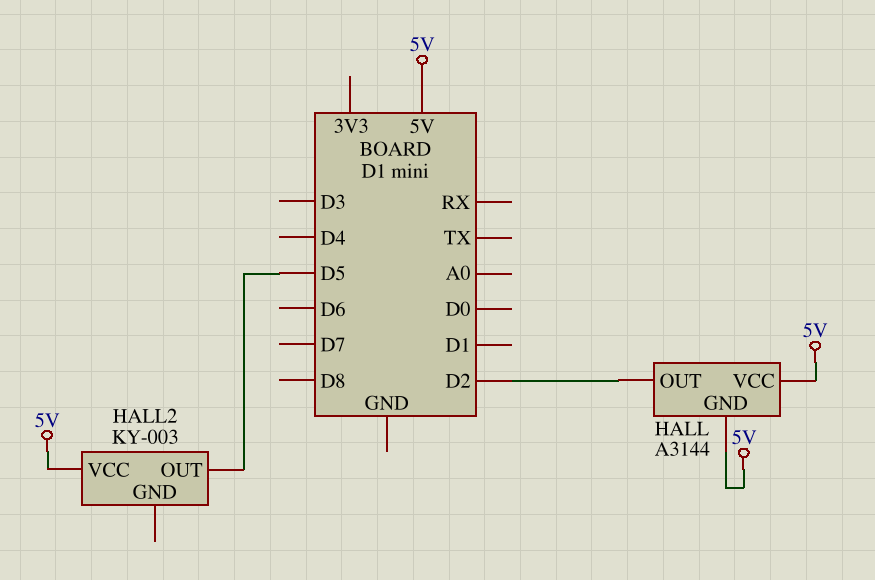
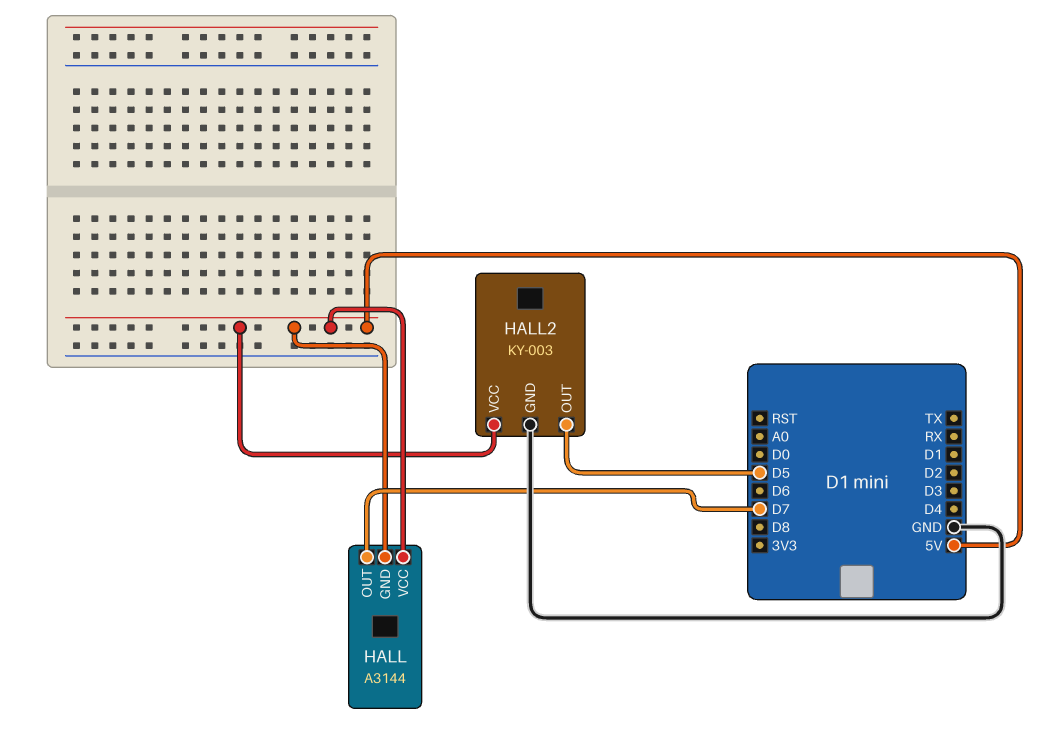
HALL pin OUT: D2 -> D7
HALL2 pin GND: none -> GND

